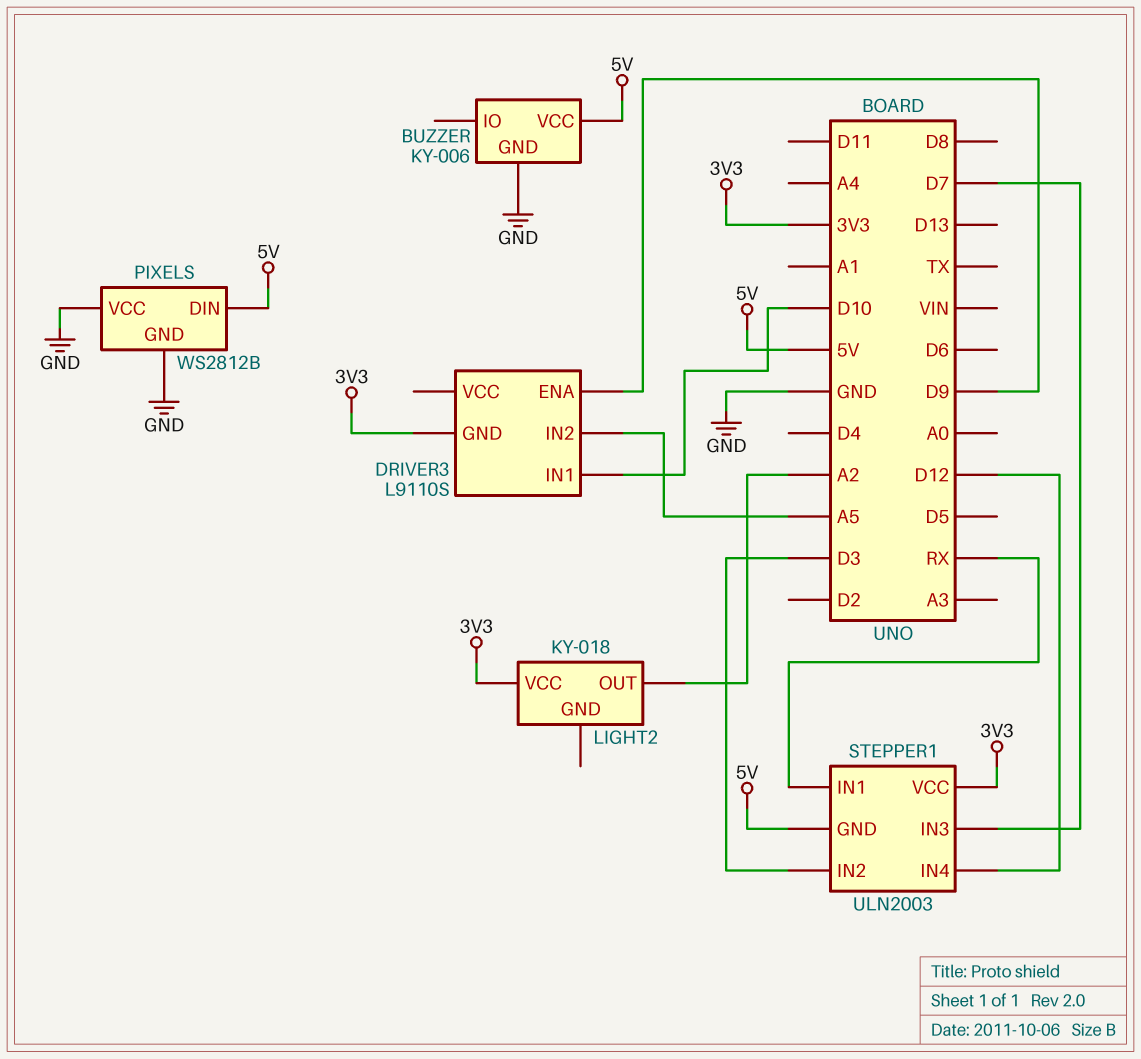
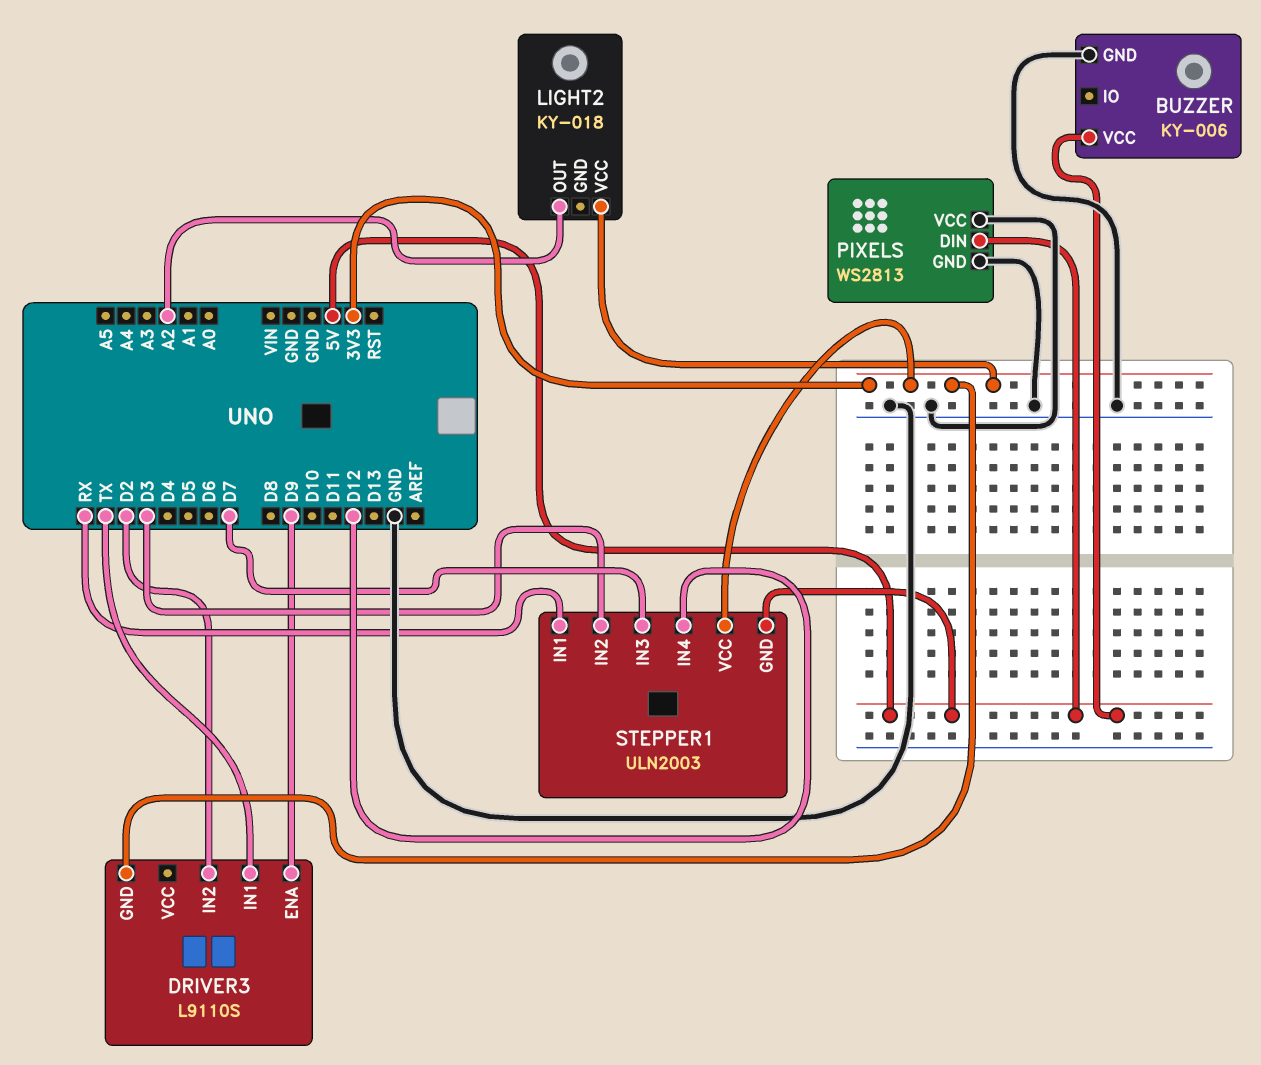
DRIVER3 pin IN1: D10 -> TX
DRIVER3 pin IN2: A5 -> D2
PIXELS: WS2812B -> WS2813

